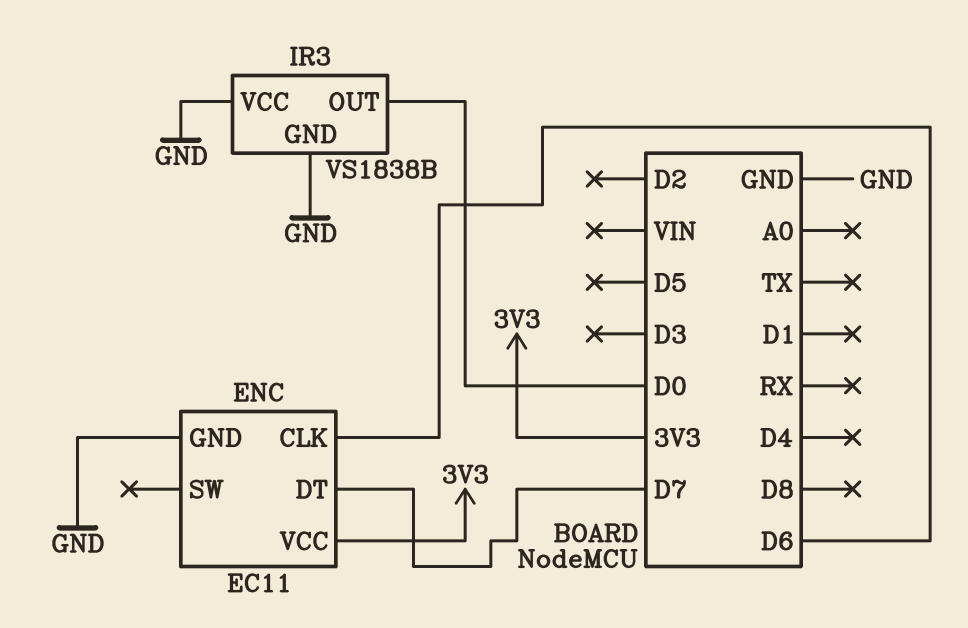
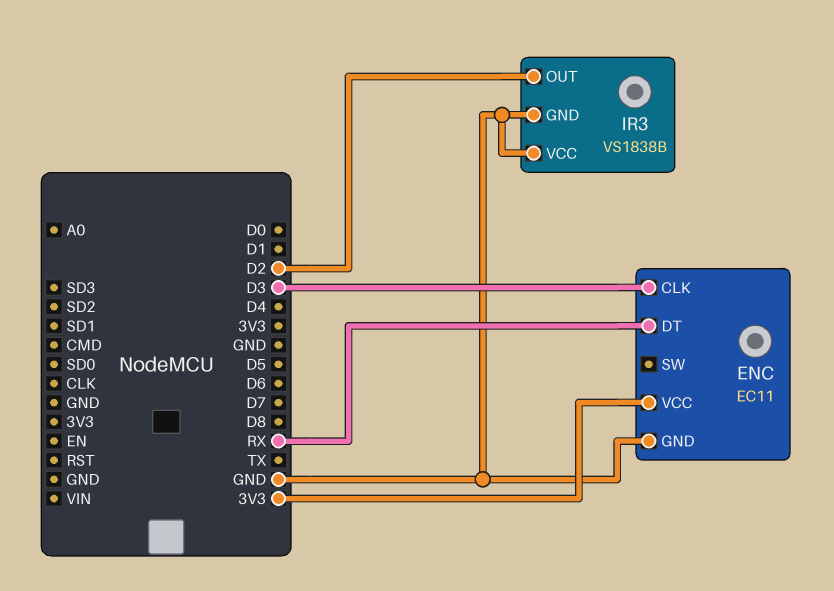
ENC pin CLK: D6 -> D3
ENC pin DT: D7 -> RX
IR3 pin OUT: D0 -> D2

